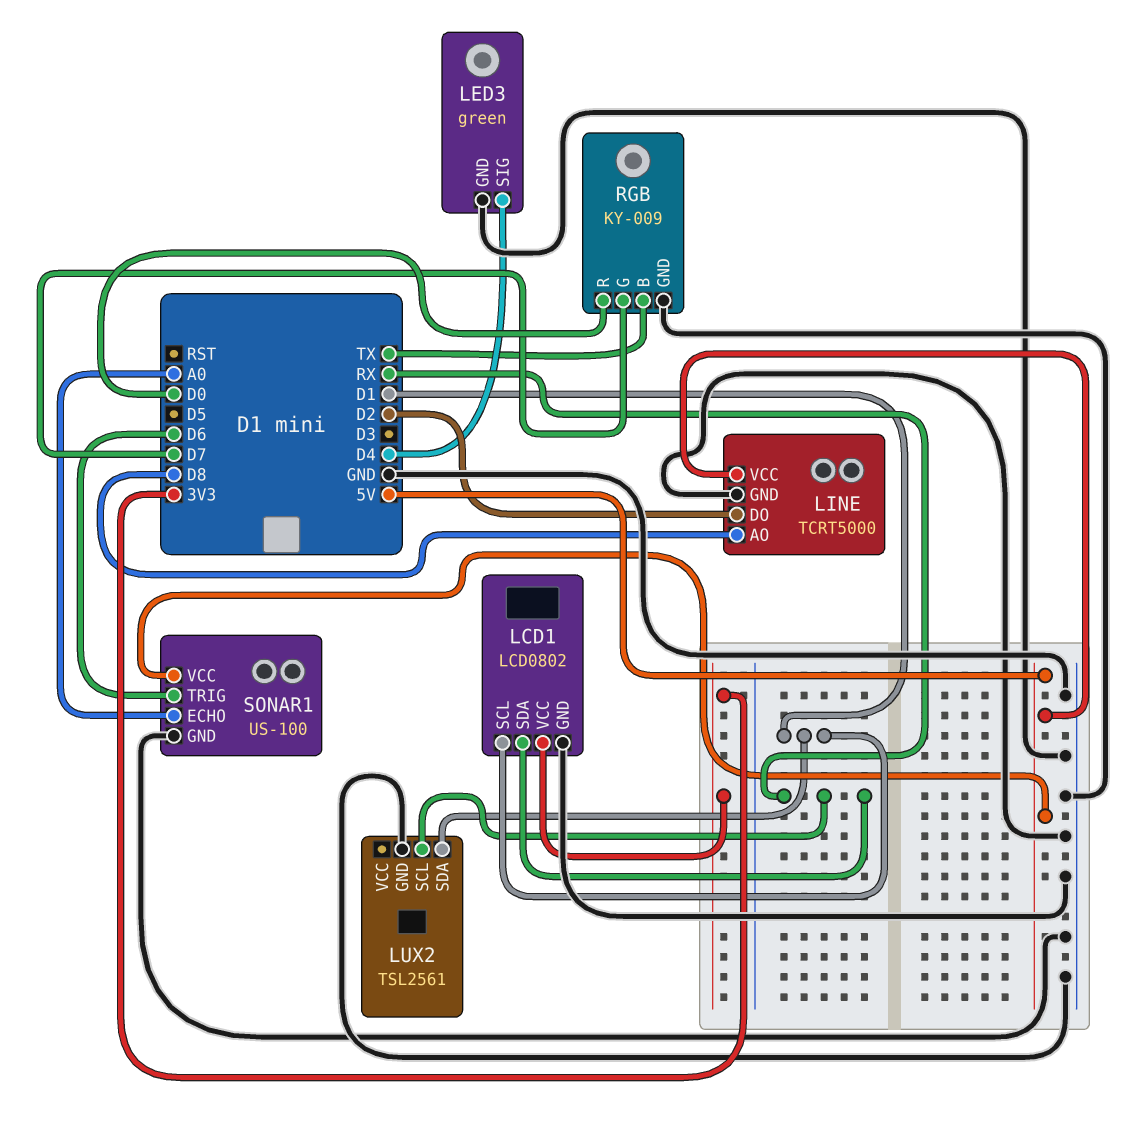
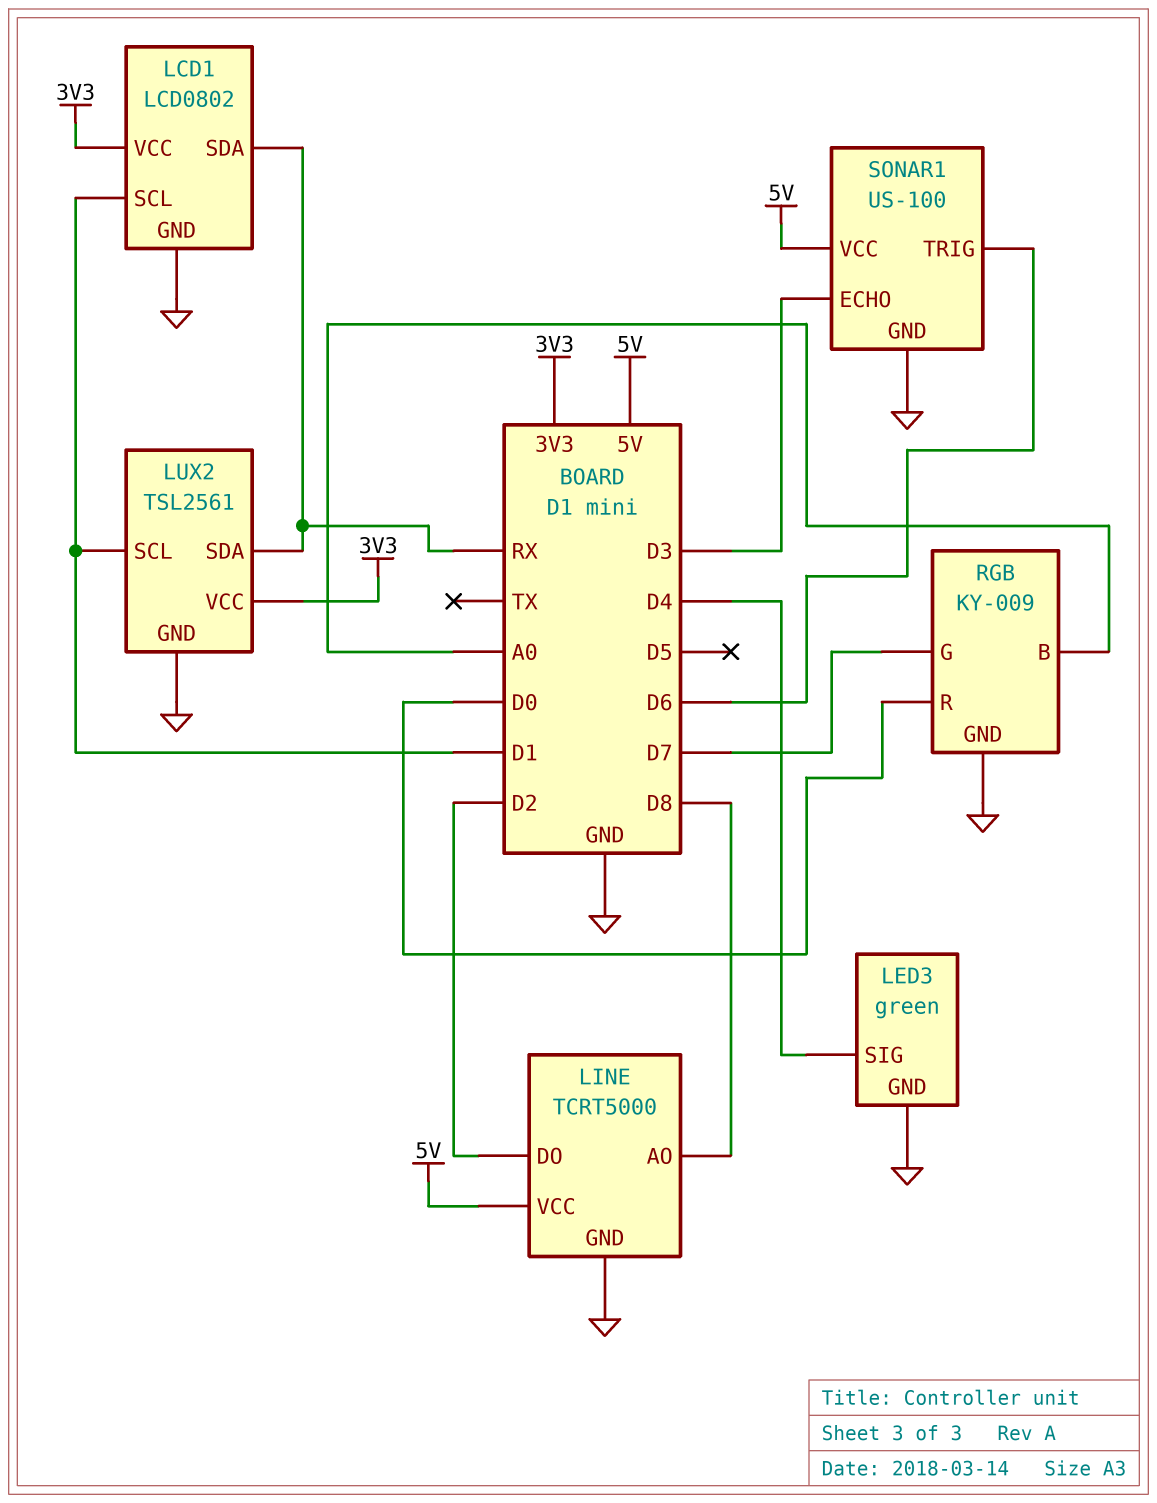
LUX2 pin SCL: RX -> D1
LUX2 pin SDA: D1 -> RX
LUX2 pin VCC: none -> 3V3
RGB pin B: TX -> A0
SONAR1 pin ECHO: A0 -> D3

